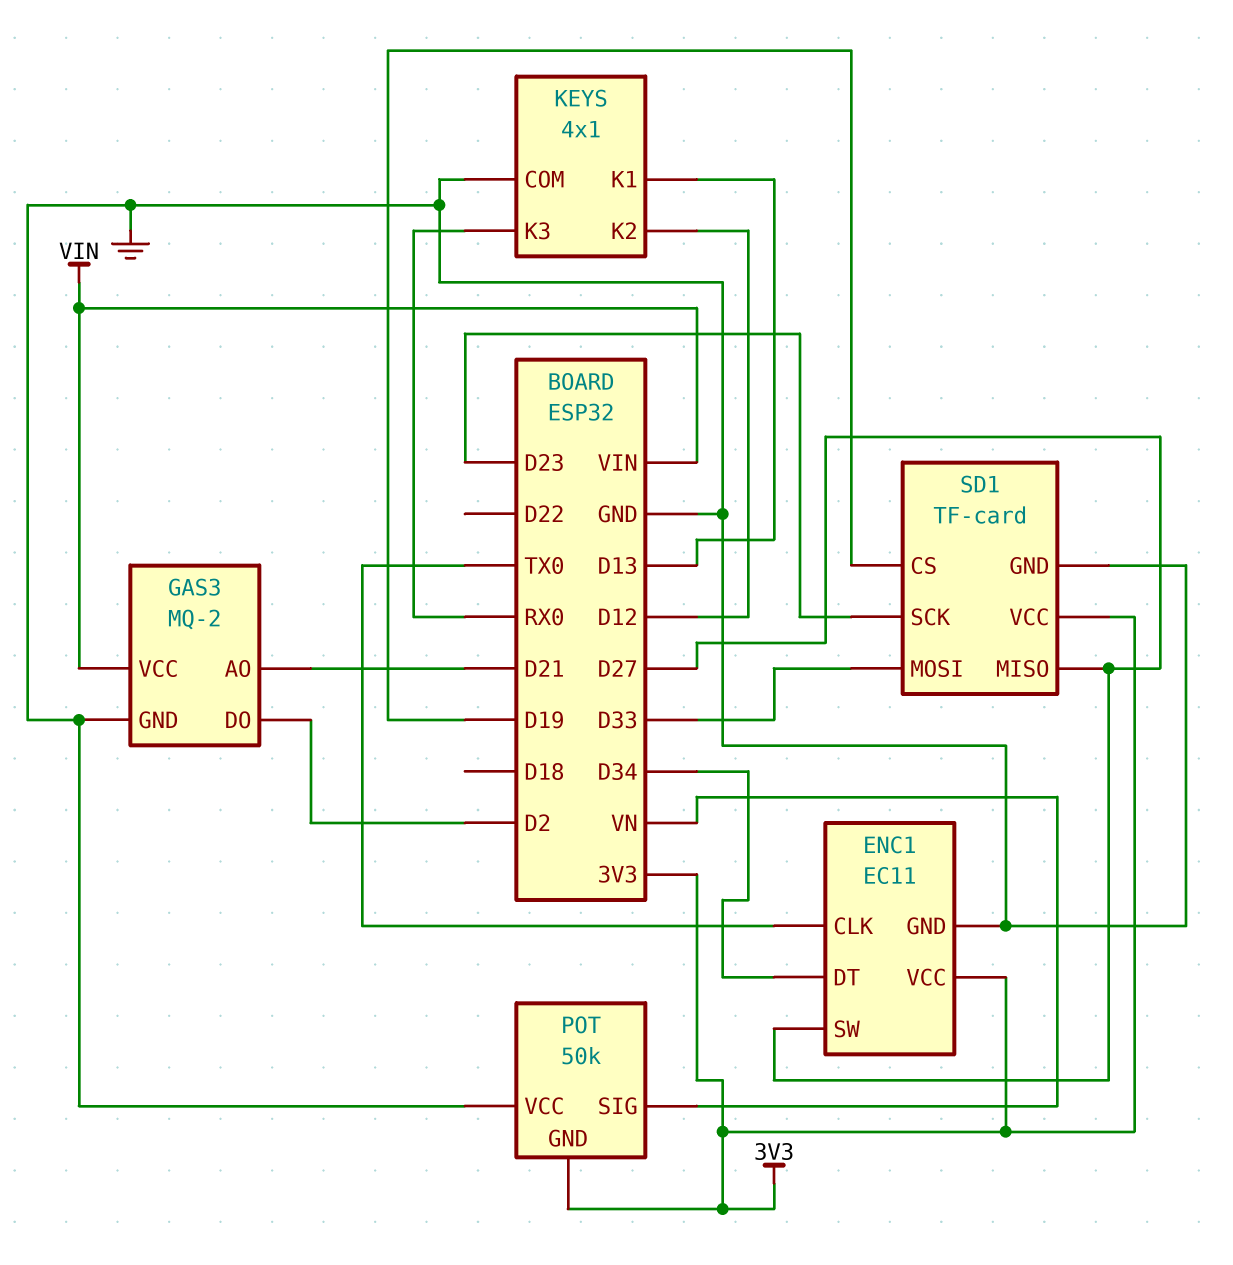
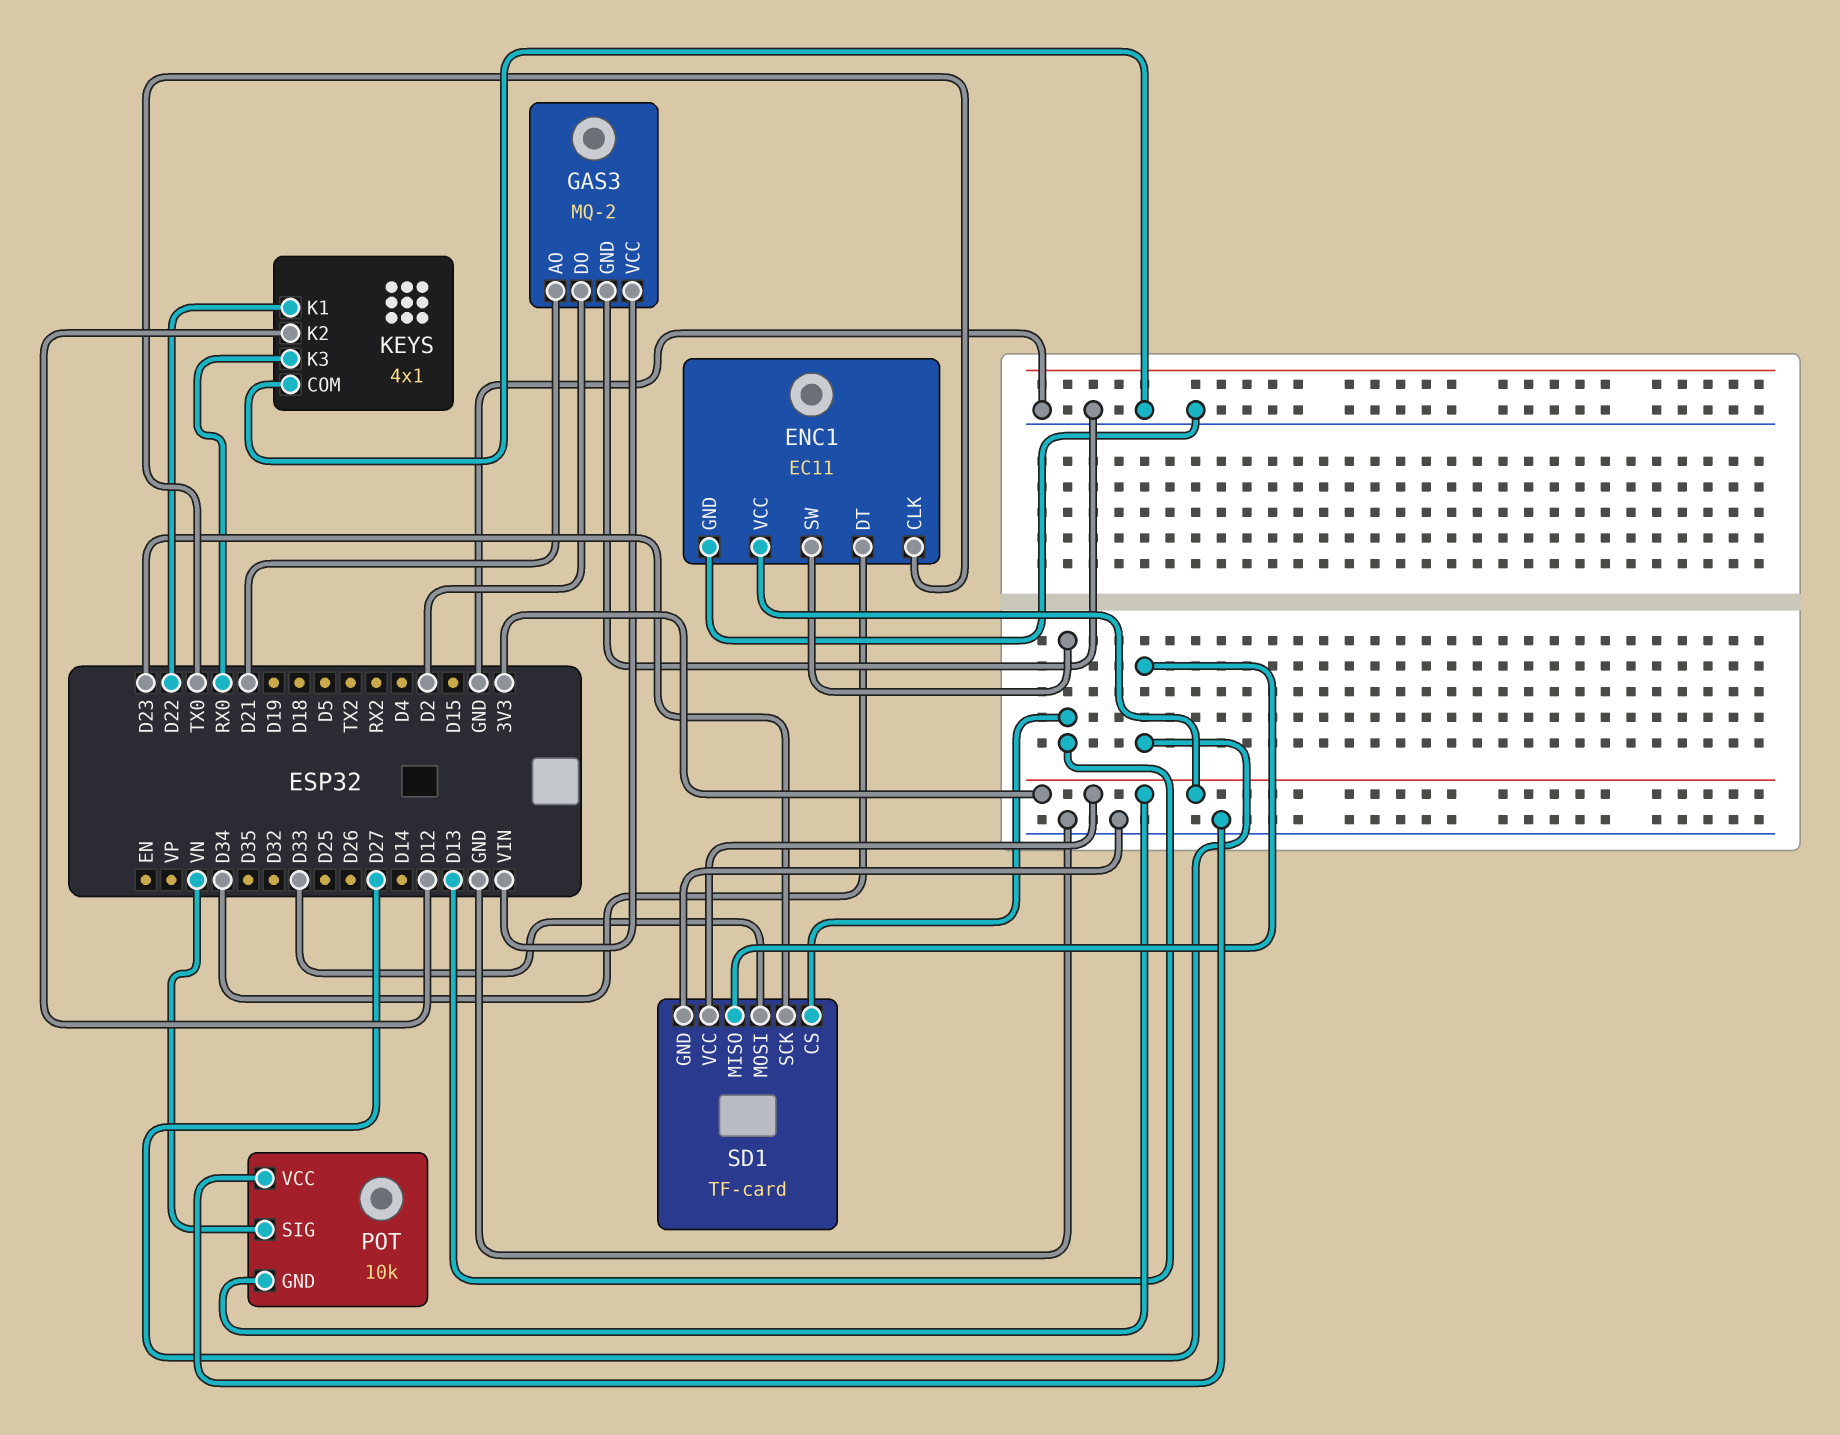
ENC1 pin SW: D27 -> D13
KEYS pin K1: D13 -> D22
POT: 50k -> 10k
SD1 pin CS: D19 -> D13

